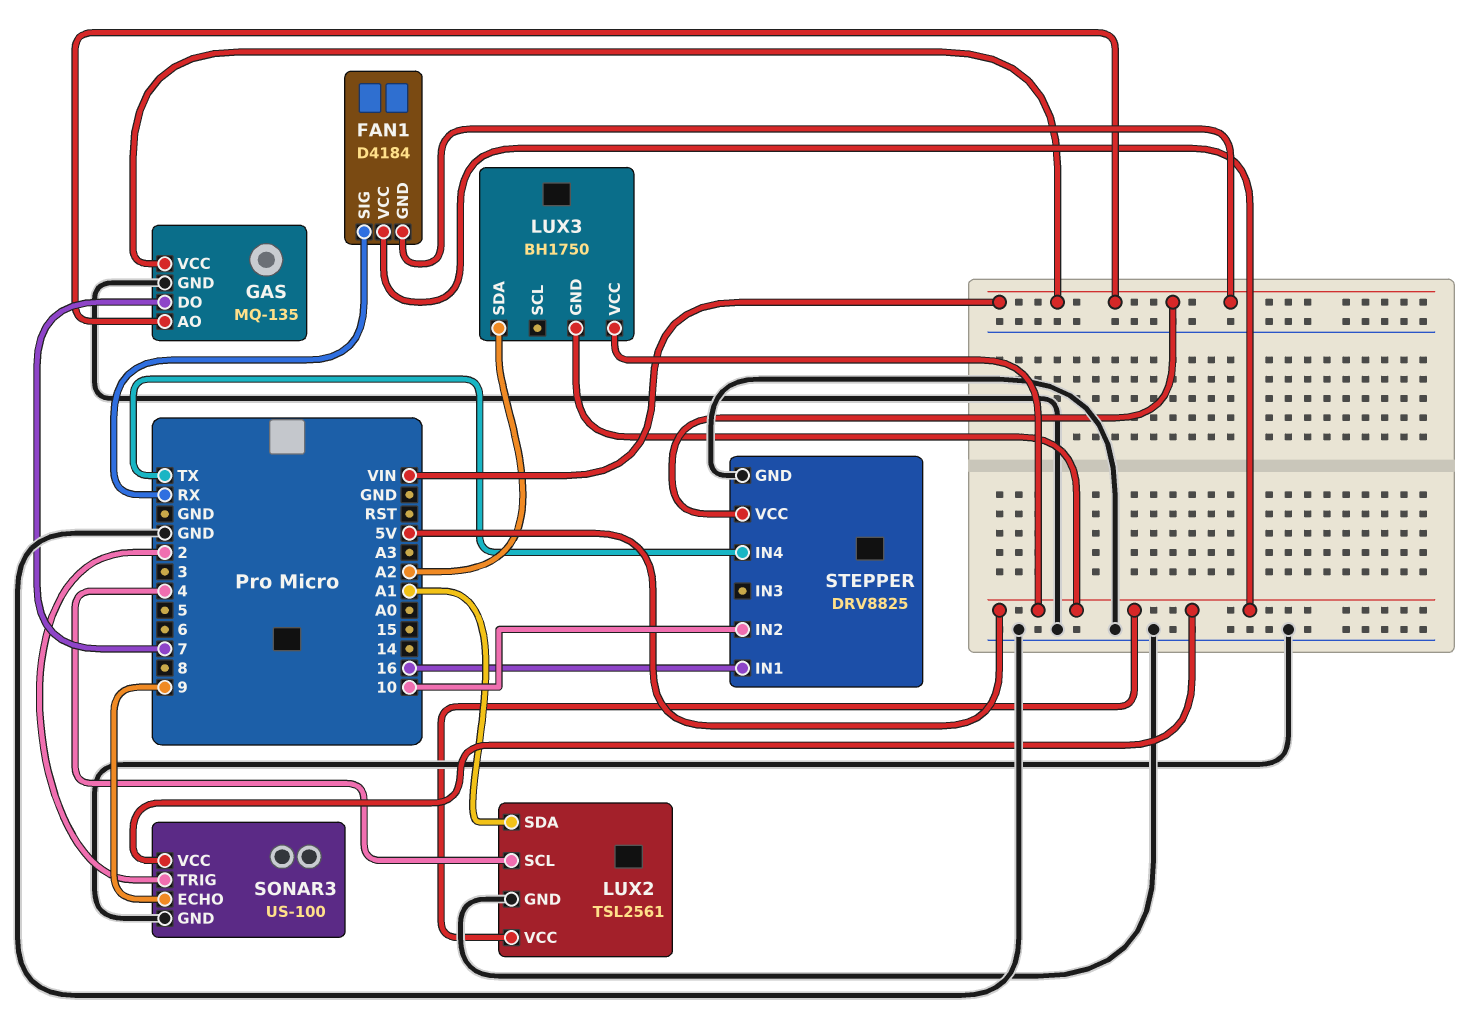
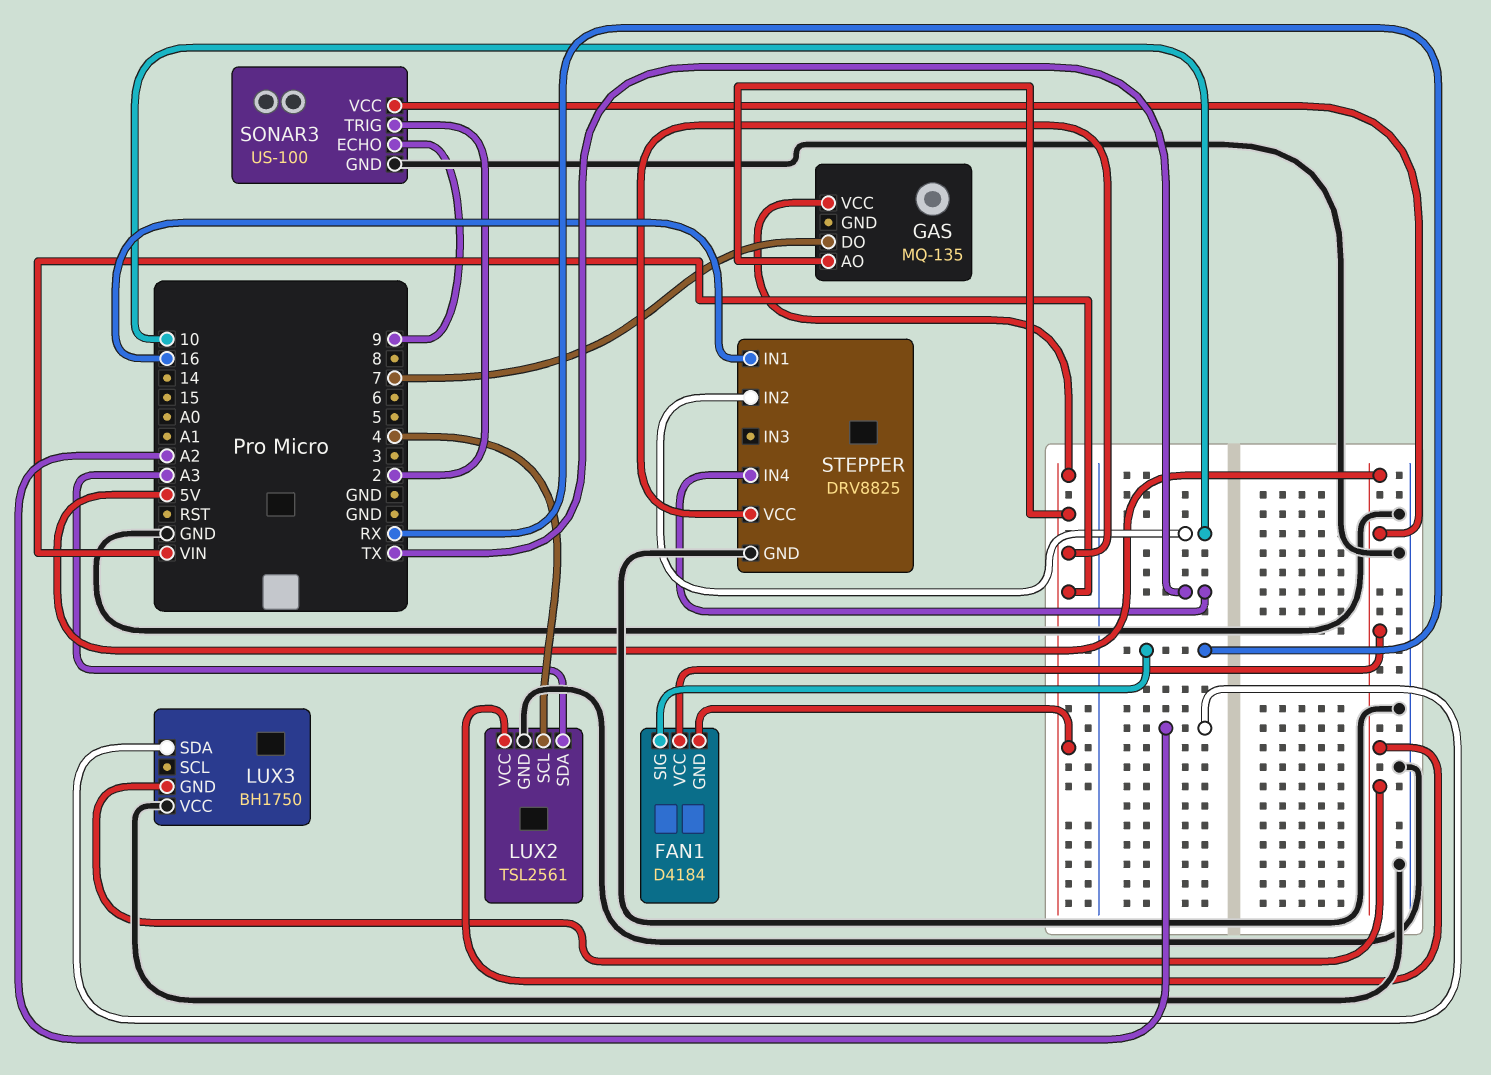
GAS pin GND: GND -> none
LUX2 pin SDA: A1 -> A3
LUX3 pin VCC: 5V -> GND

